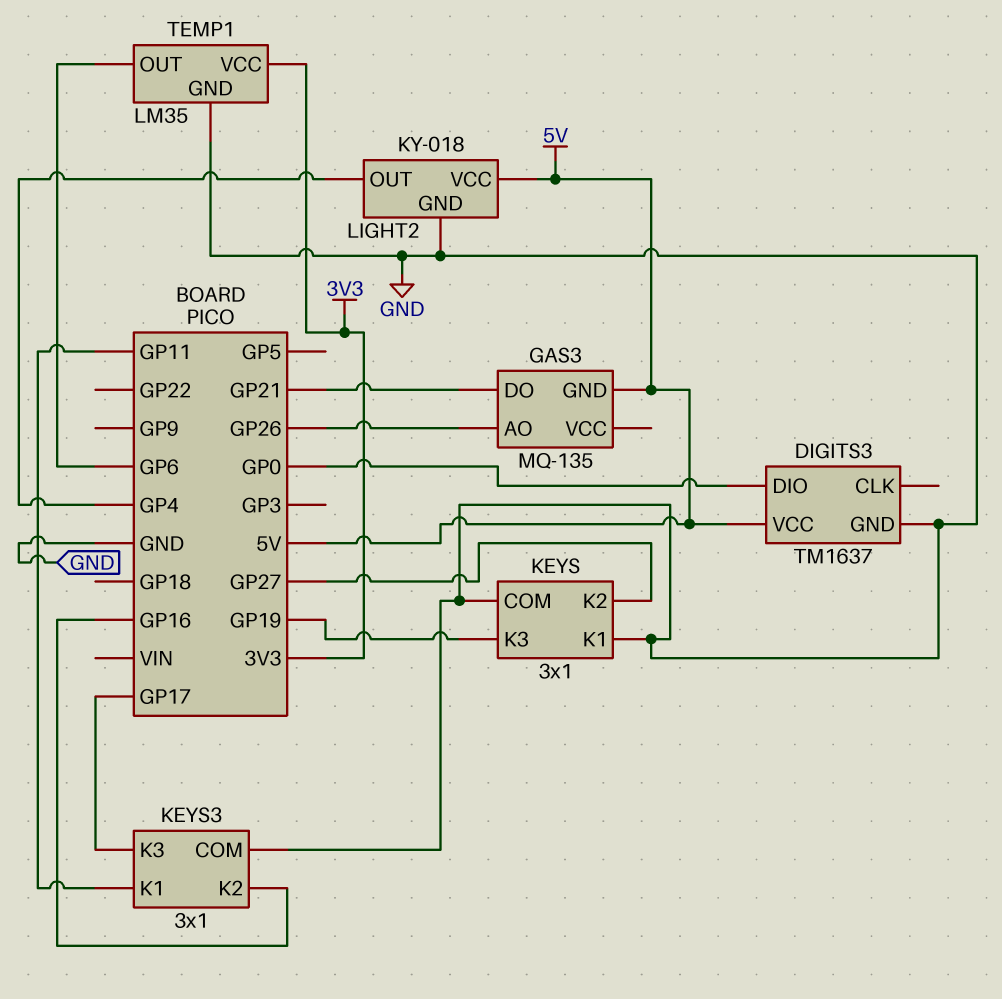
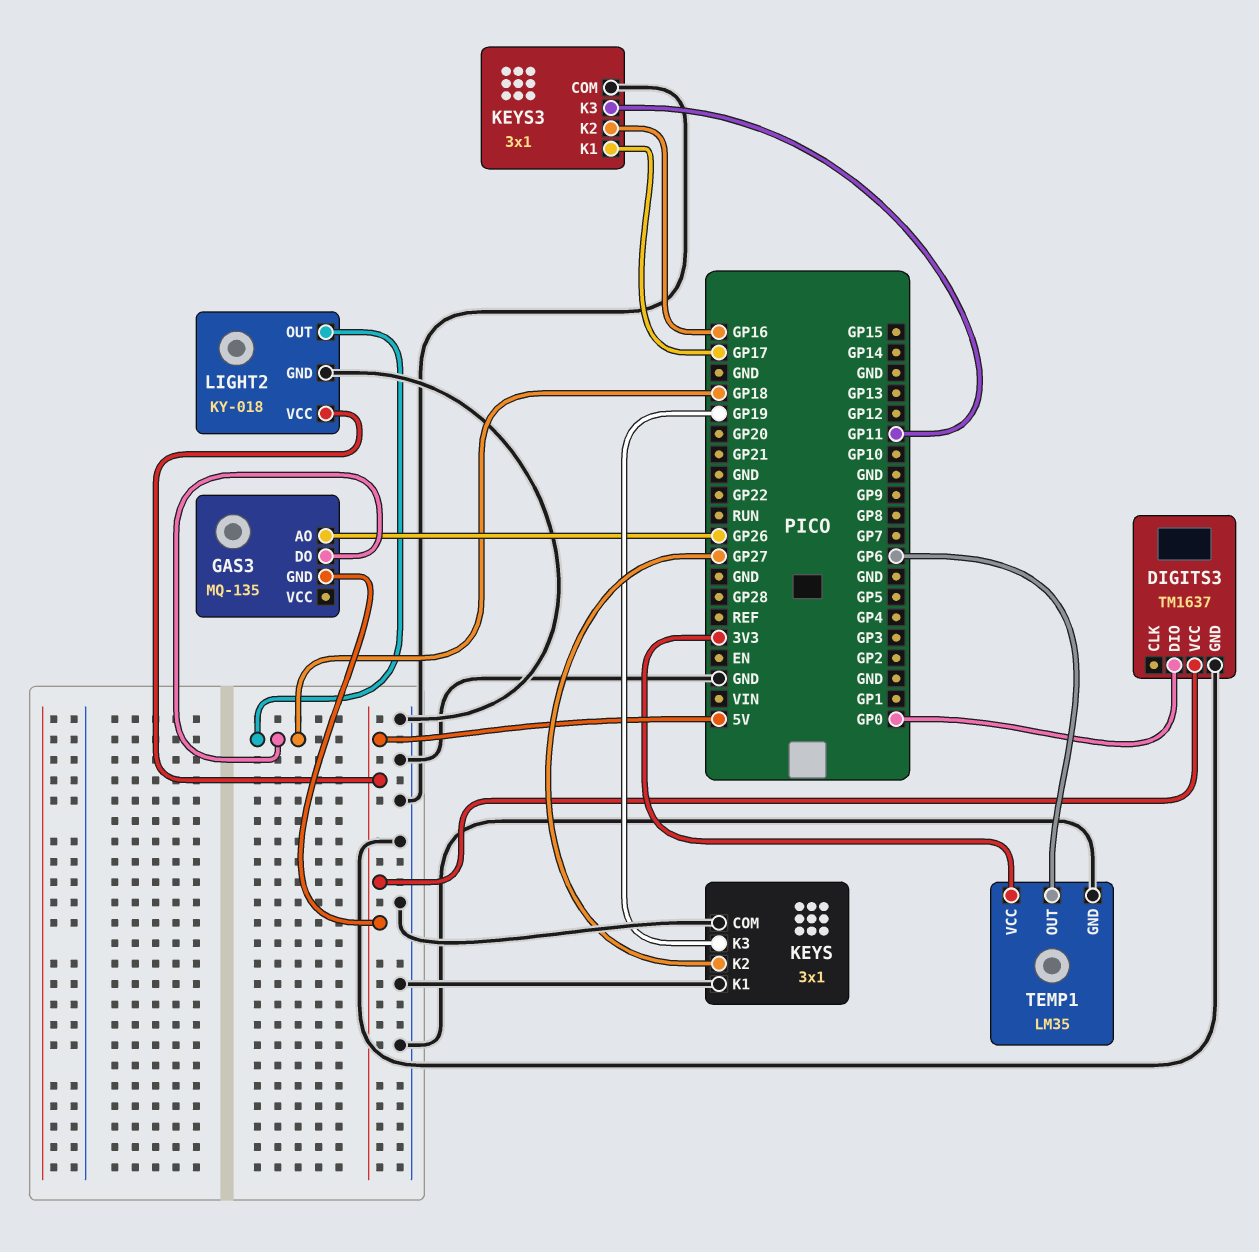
GAS3 pin DO: GP21 -> GP18
KEYS3 pin K1: GP11 -> GP17
KEYS3 pin K3: GP17 -> GP11
LIGHT2 pin OUT: GP4 -> GP18

